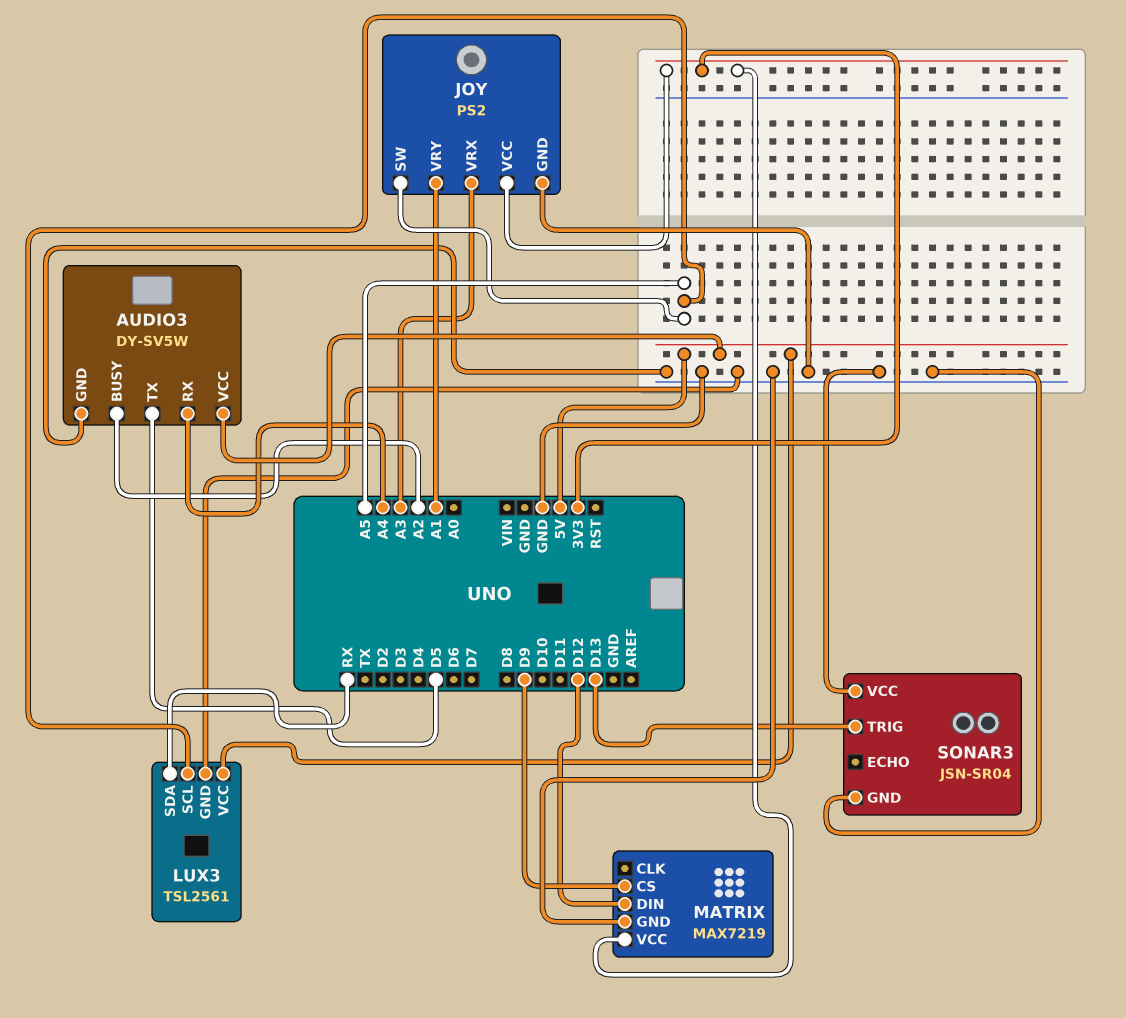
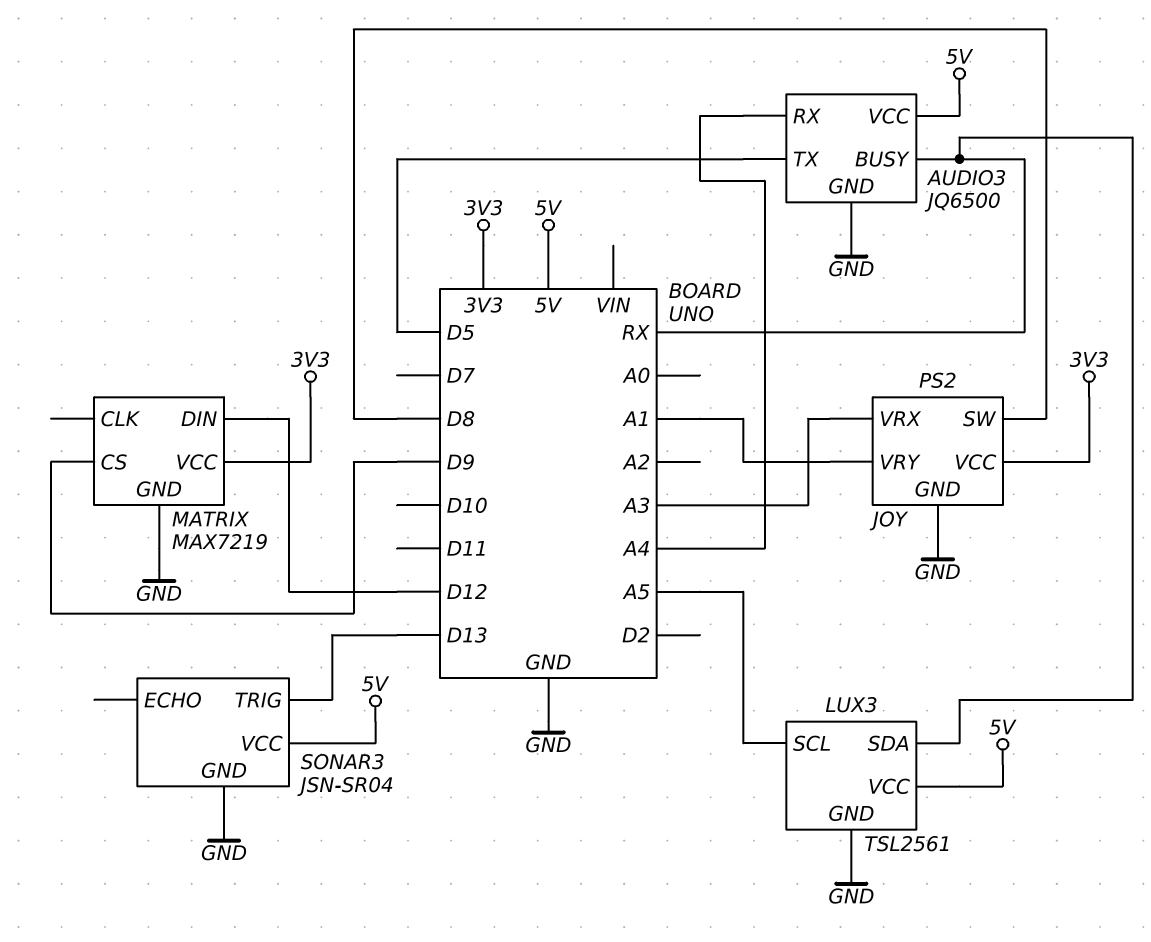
AUDIO3: DY-SV5W -> JQ6500
AUDIO3 pin BUSY: A2 -> RX
JOY pin SW: A5 -> D8
SONAR3 pin VCC: GND -> 5V

